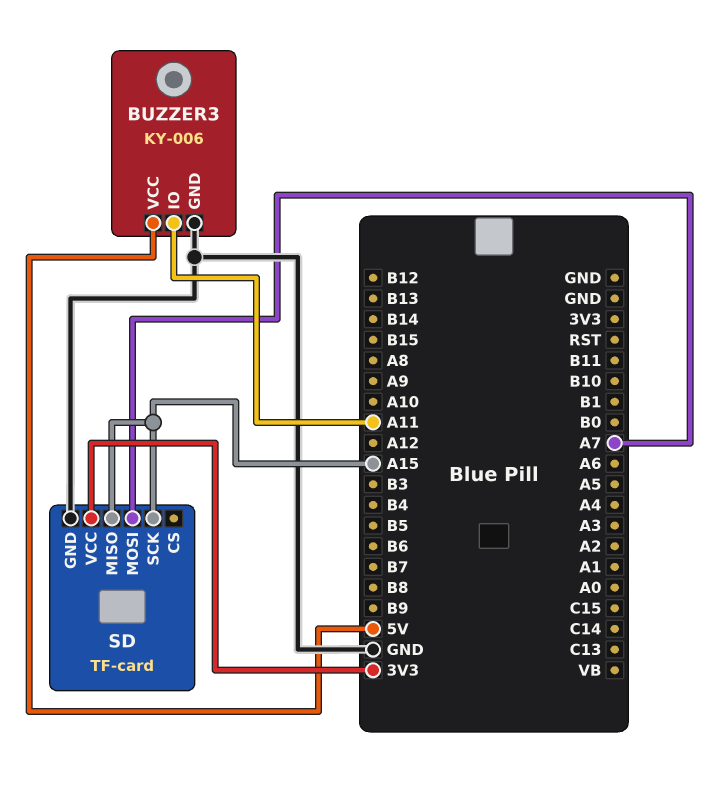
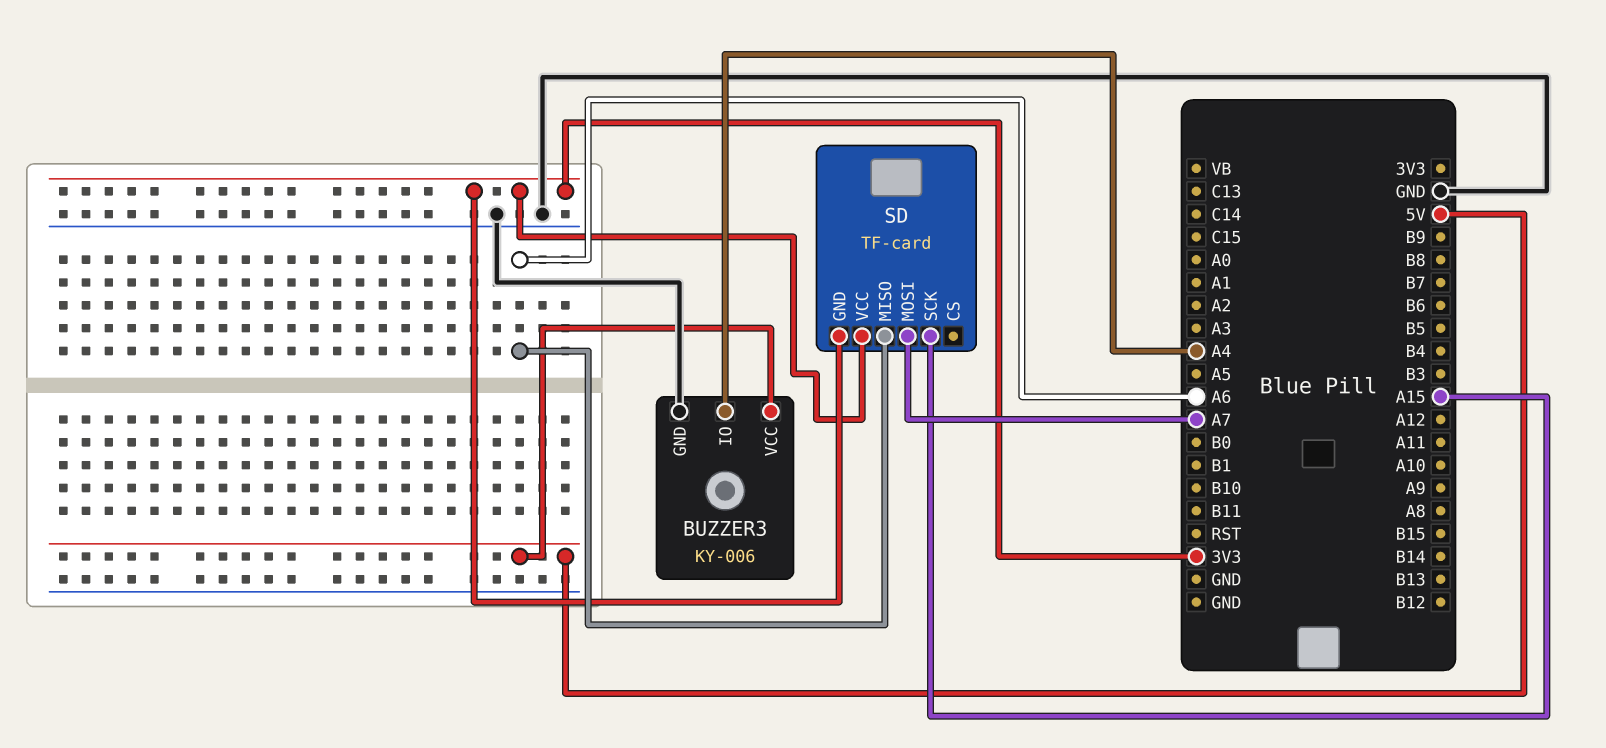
BUZZER3 pin IO: A11 -> A4
SD pin GND: GND -> 3V3
SD pin MISO: A15 -> A6

